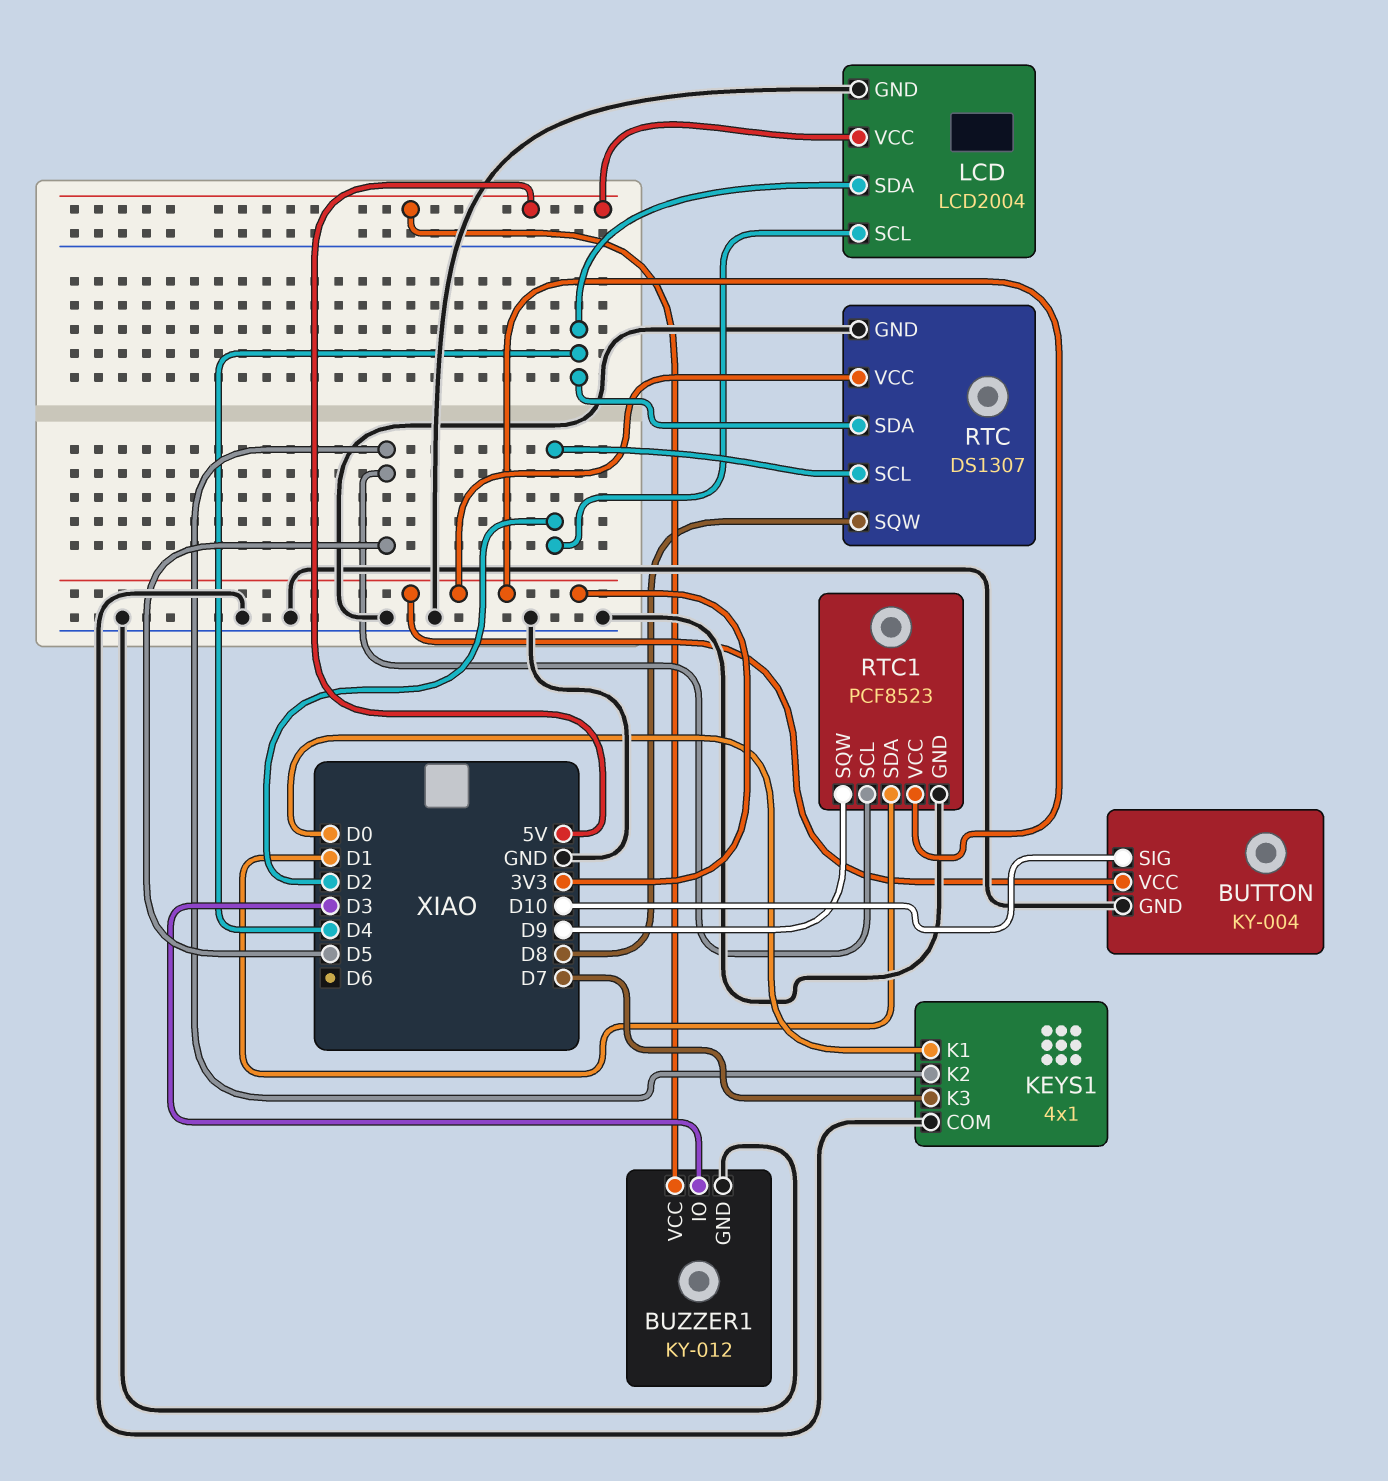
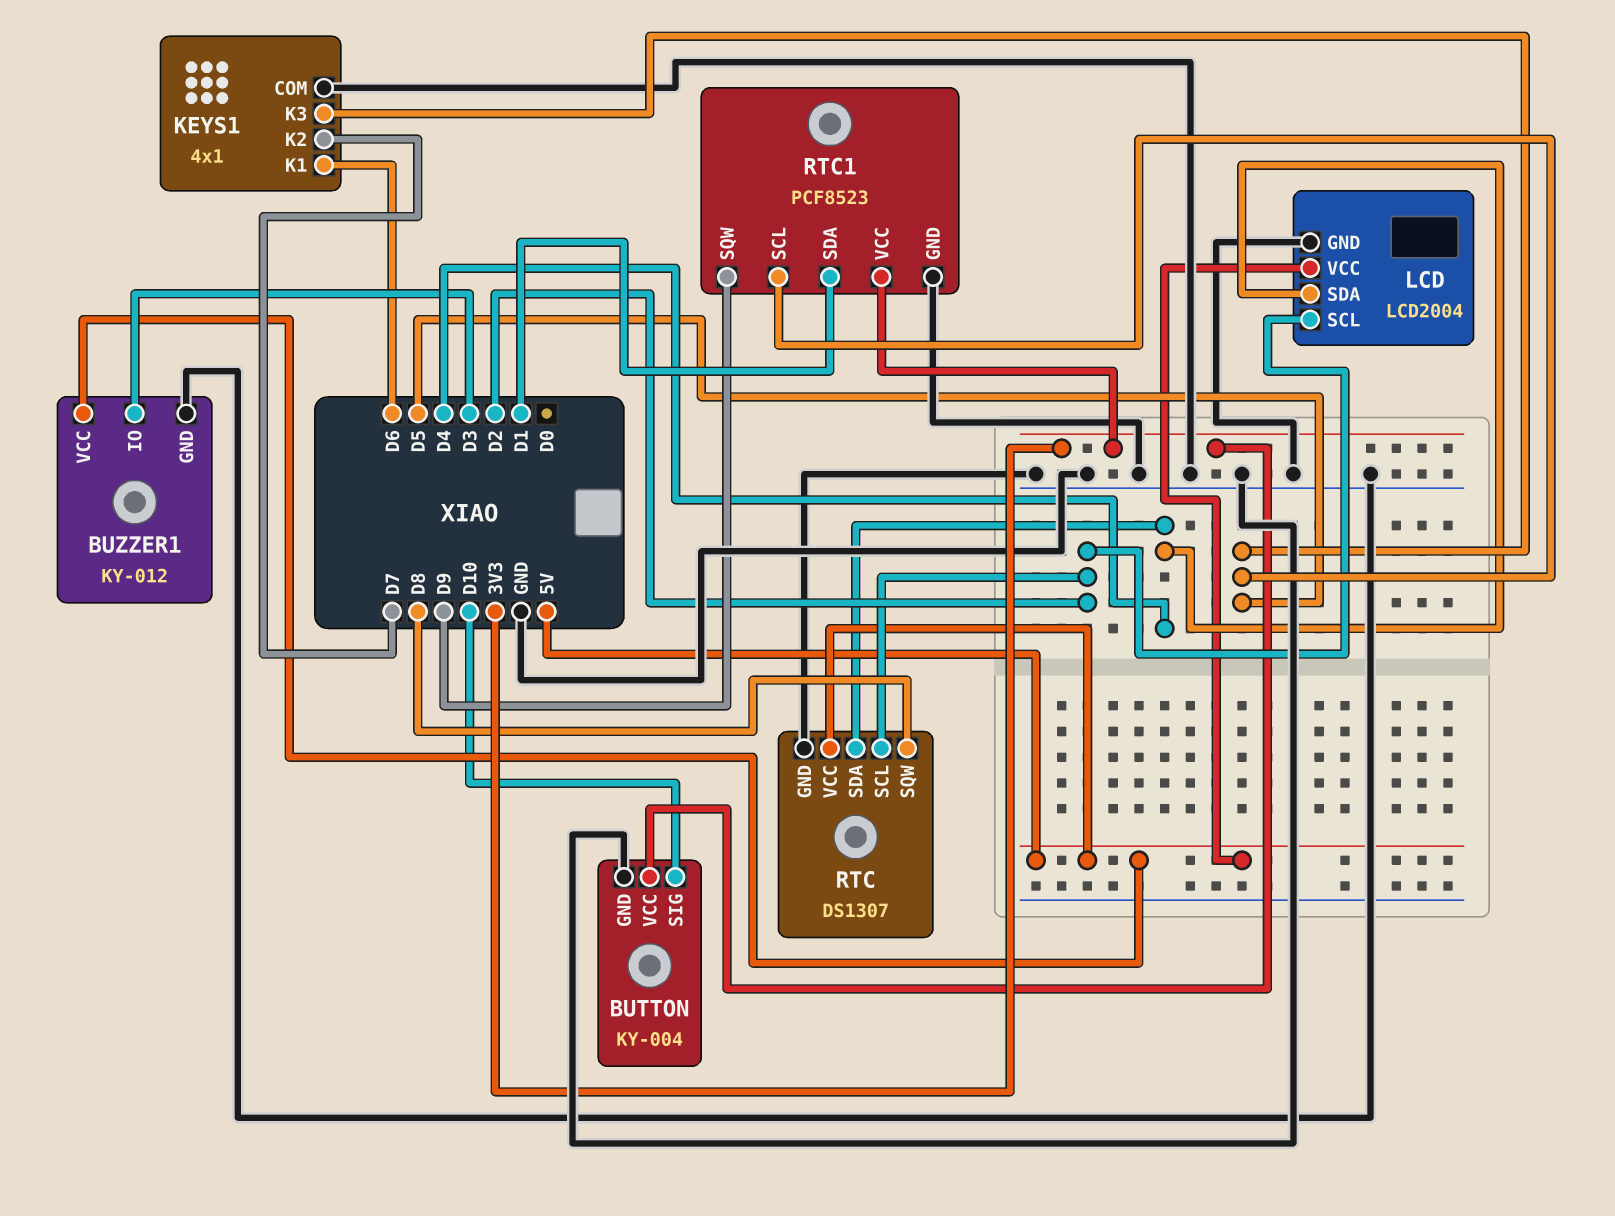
KEYS1 pin K1: D0 -> D6
KEYS1 pin K2: D5 -> D7
KEYS1 pin K3: D7 -> D5
RTC pin VCC: 3V3 -> 5V

